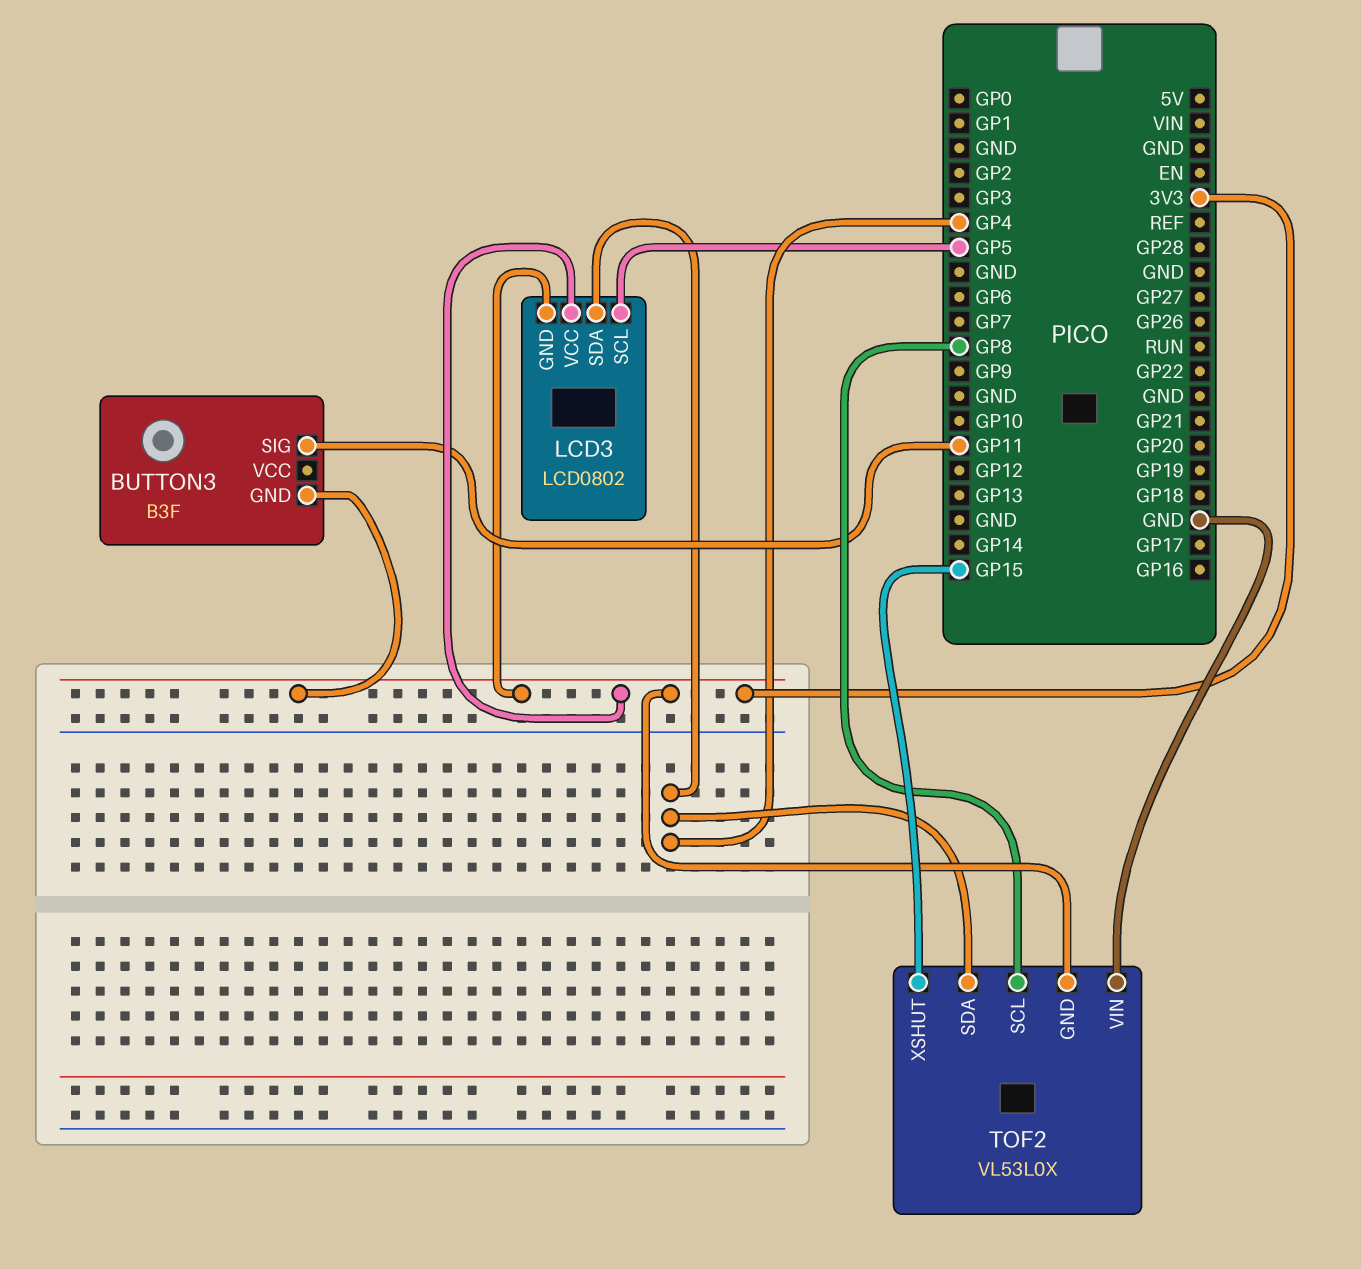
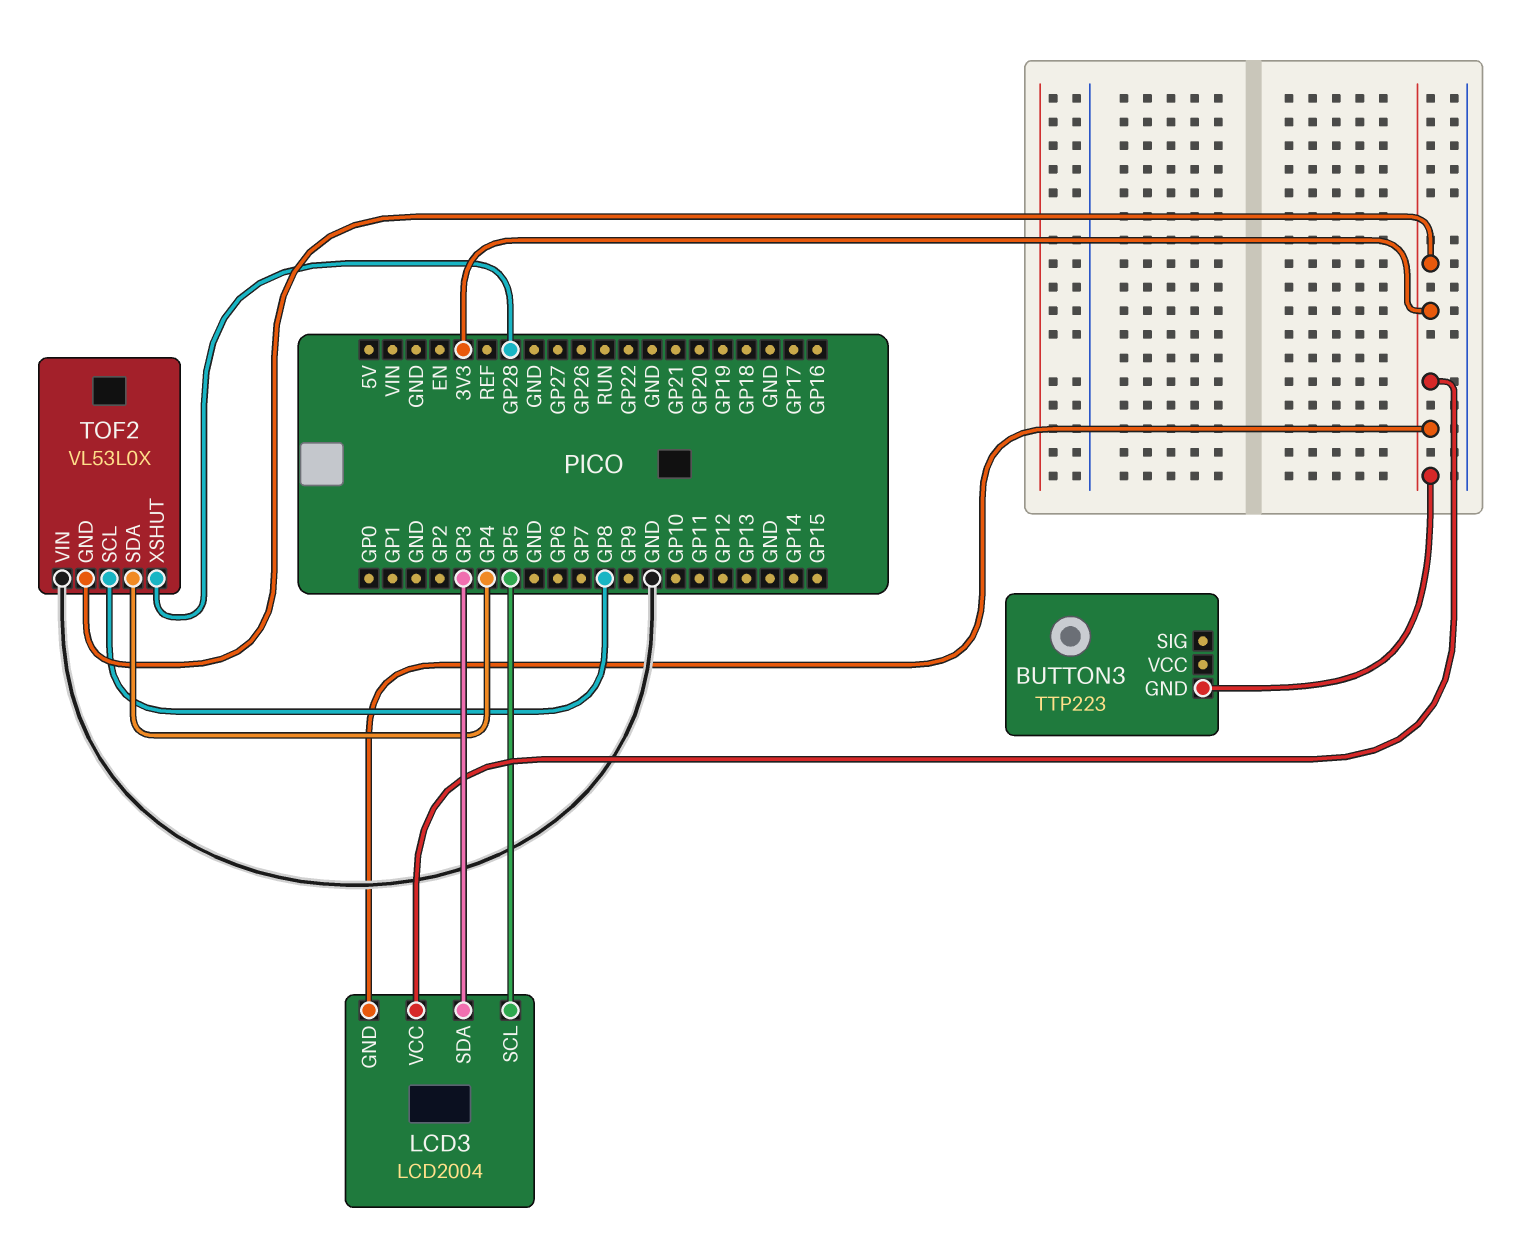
BUTTON3: B3F -> TTP223
BUTTON3 pin SIG: GP11 -> none
LCD3: LCD0802 -> LCD2004
LCD3 pin SDA: GP4 -> GP3
TOF2 pin XSHUT: GP15 -> GP28

